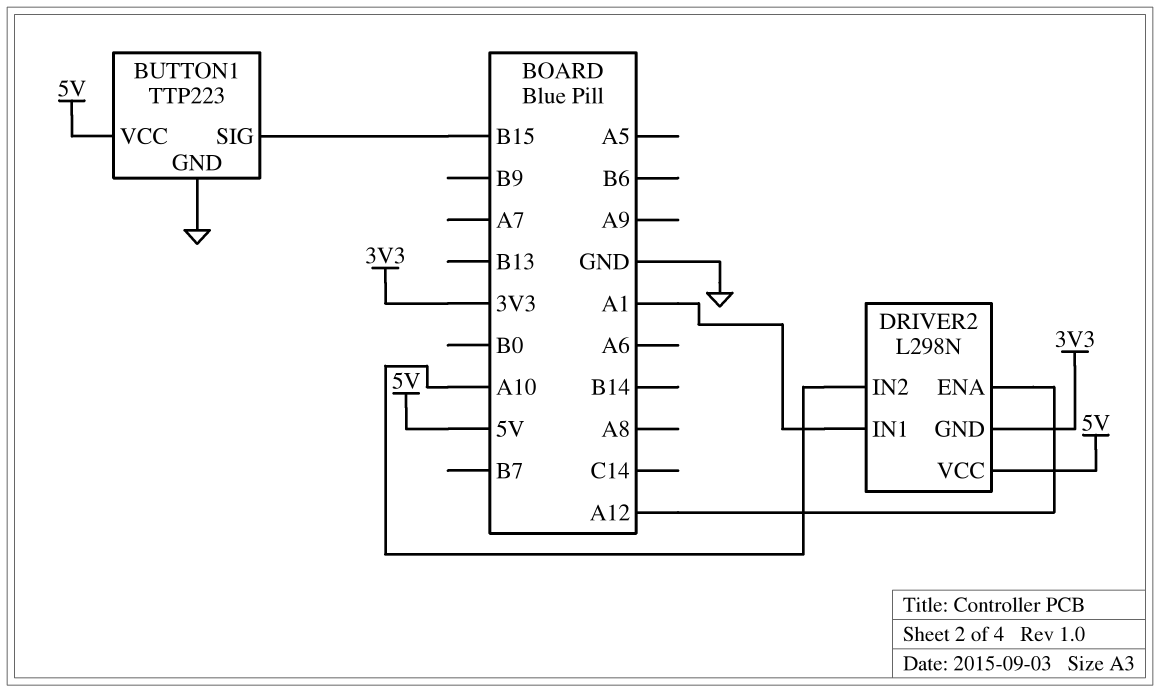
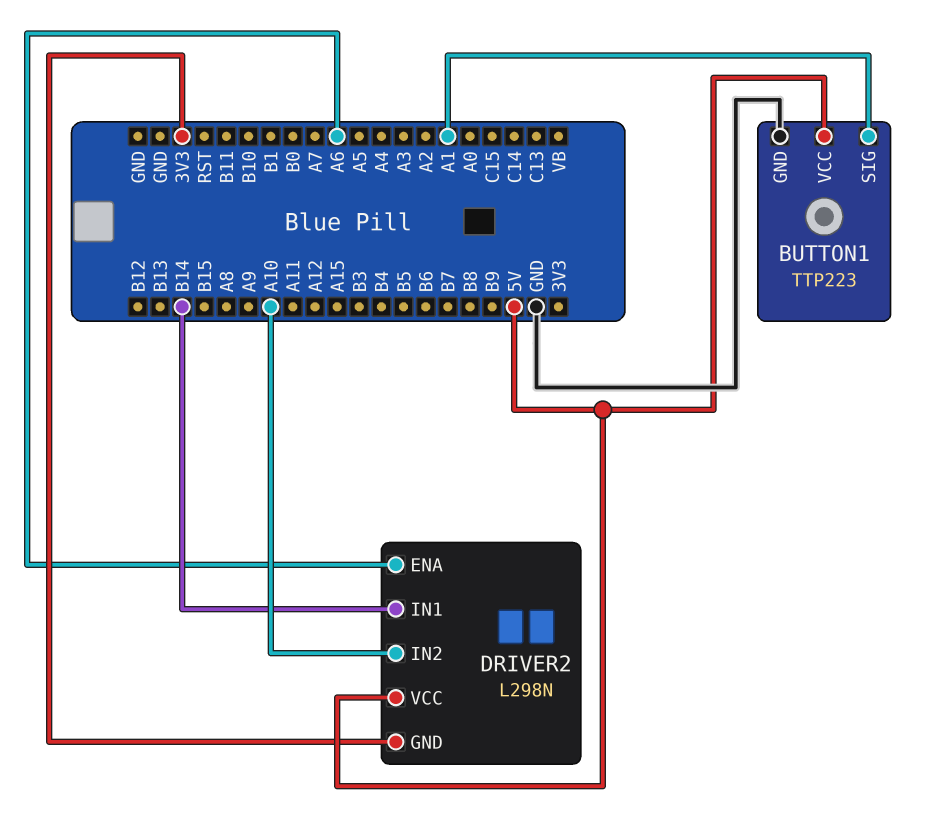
BUTTON1 pin SIG: B15 -> A1
DRIVER2 pin ENA: A12 -> A6
DRIVER2 pin IN1: A1 -> B14

